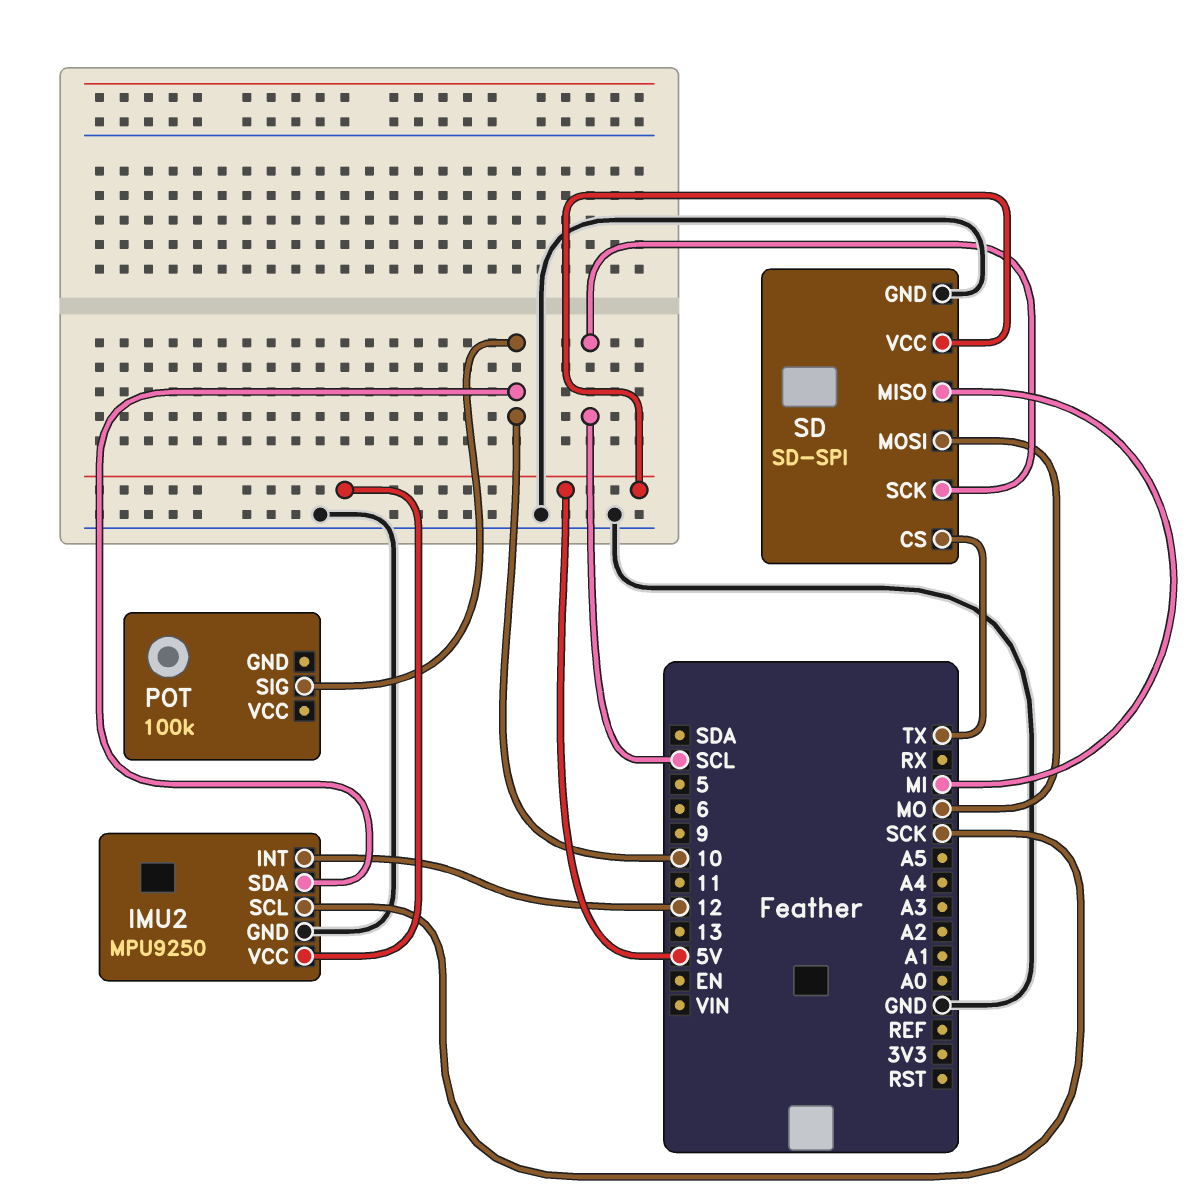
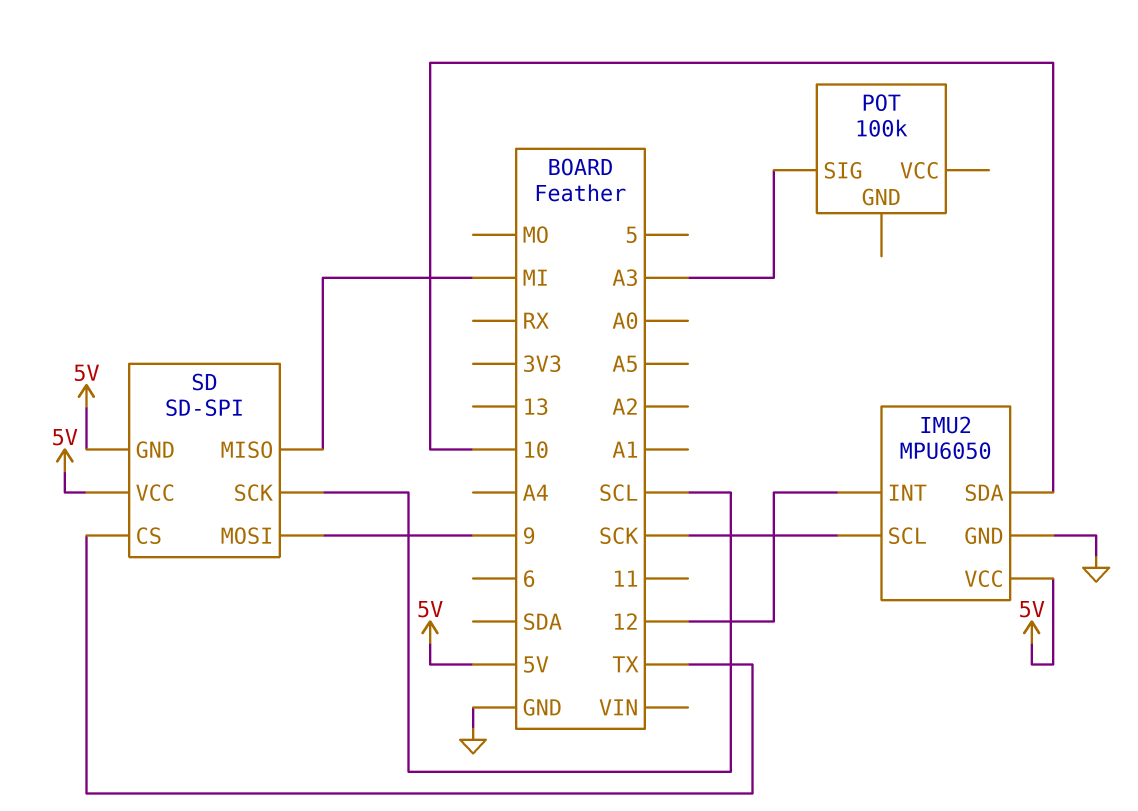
IMU2: MPU9250 -> MPU6050
POT pin SIG: 10 -> A3
SD pin GND: GND -> 5V
SD pin MOSI: MO -> 9

